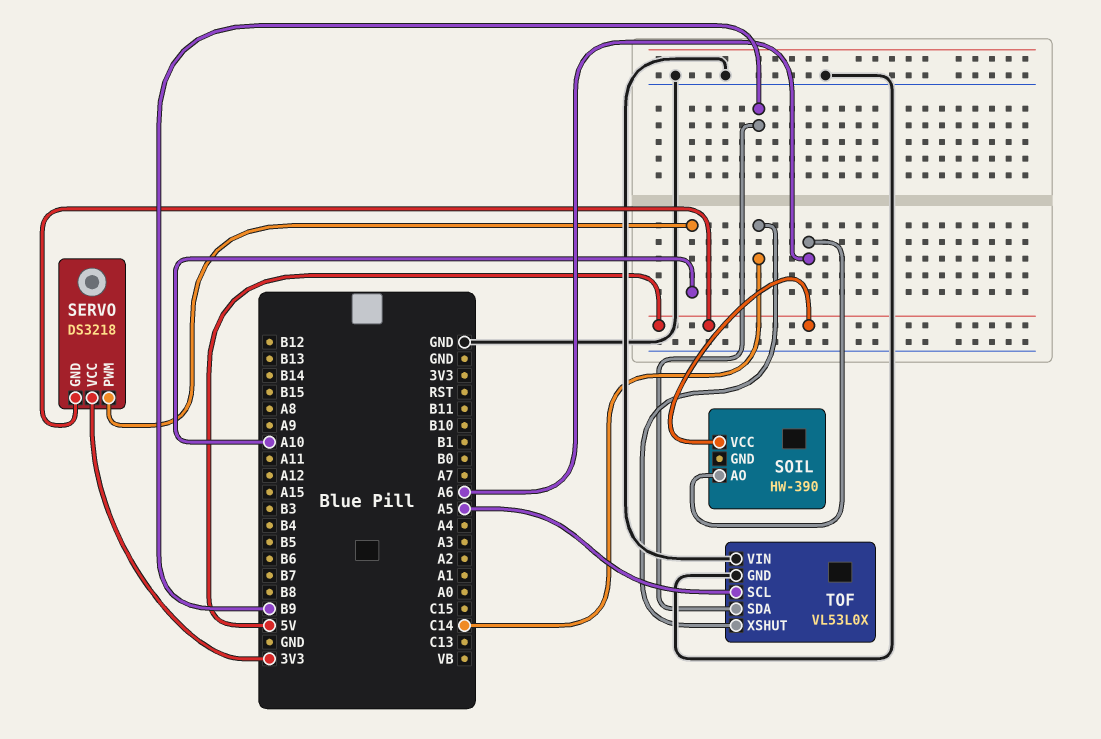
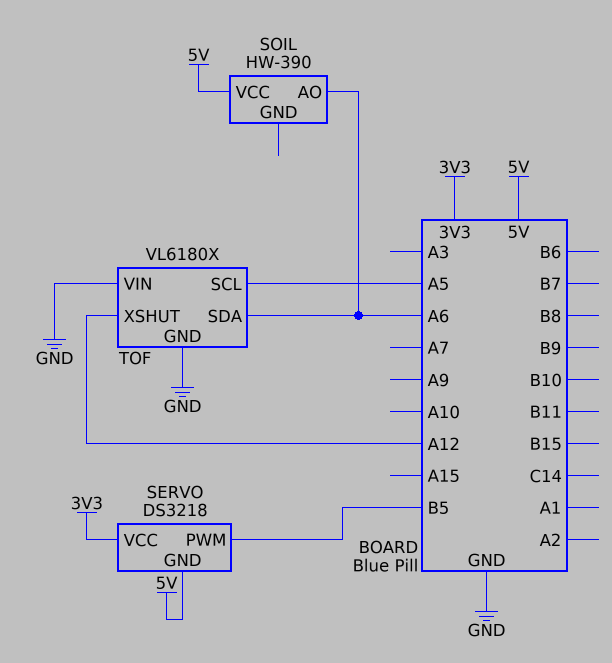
SERVO pin PWM: A10 -> B5
TOF: VL53L0X -> VL6180X
TOF pin SDA: B9 -> A6
TOF pin XSHUT: C14 -> A12

